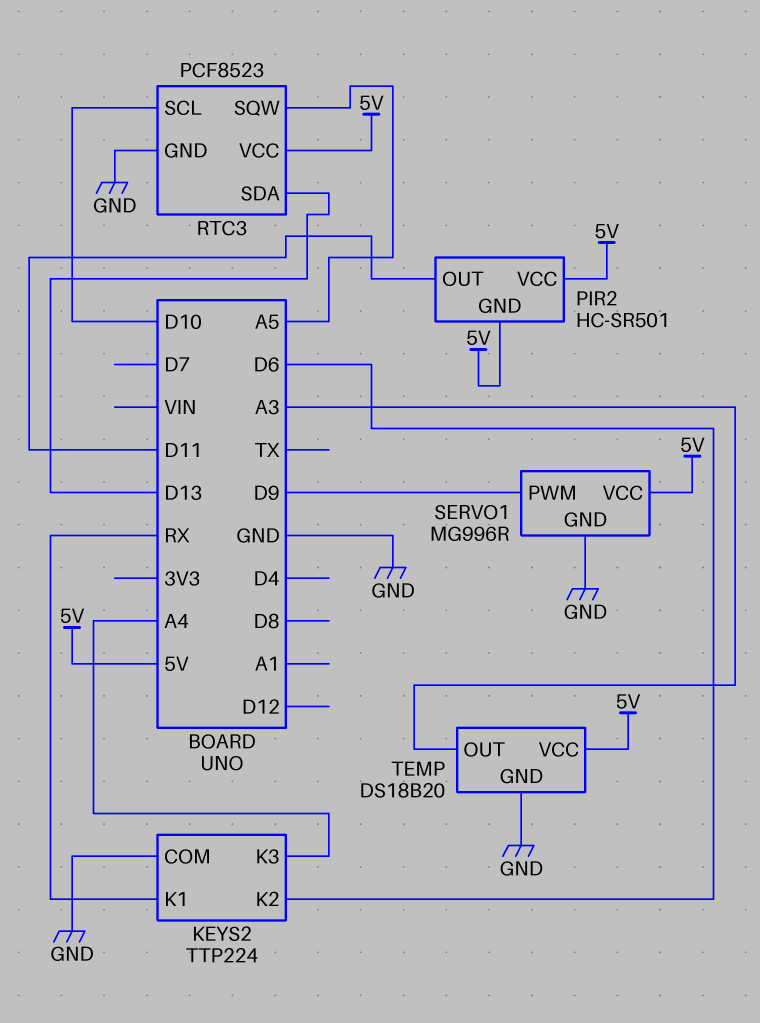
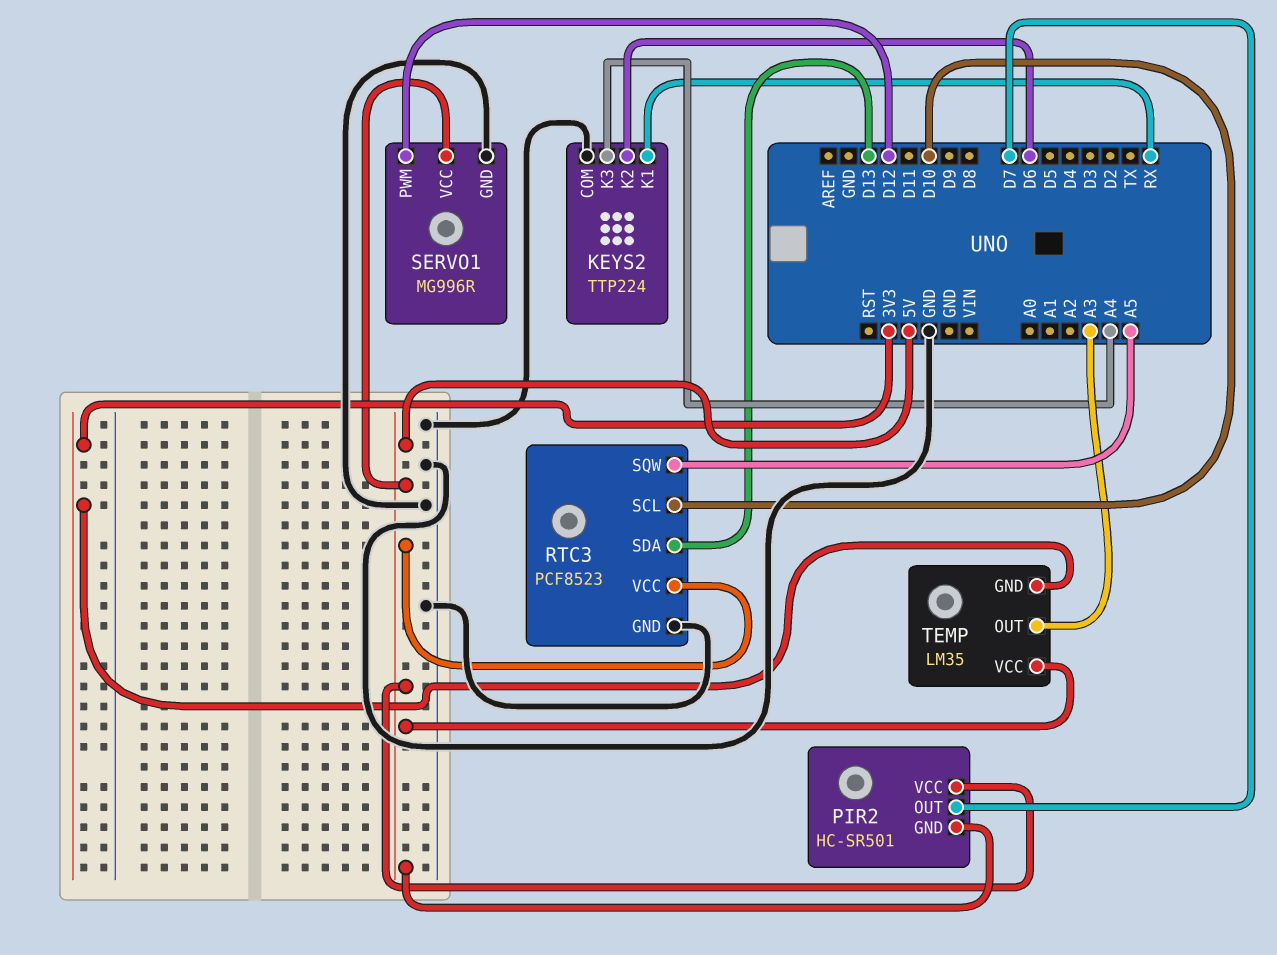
PIR2 pin OUT: D11 -> D7
SERVO1 pin PWM: D9 -> D12
TEMP: DS18B20 -> LM35
TEMP pin GND: GND -> 3V3

